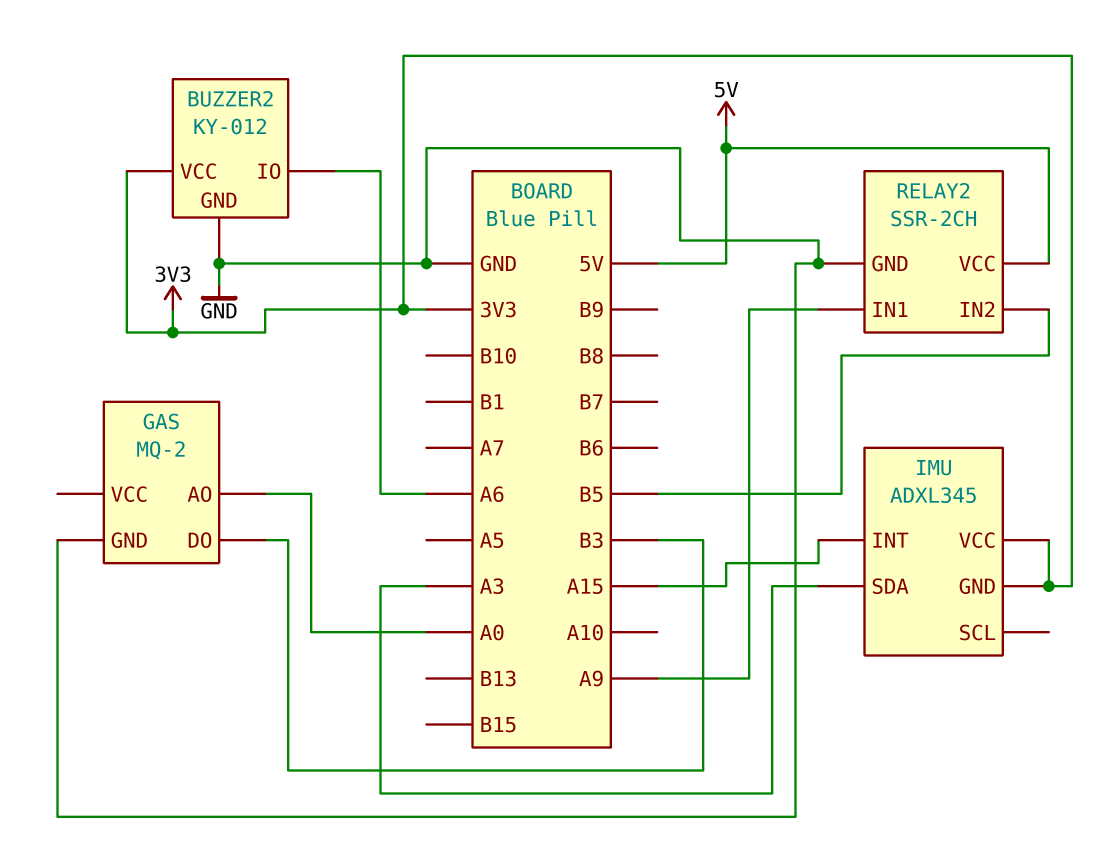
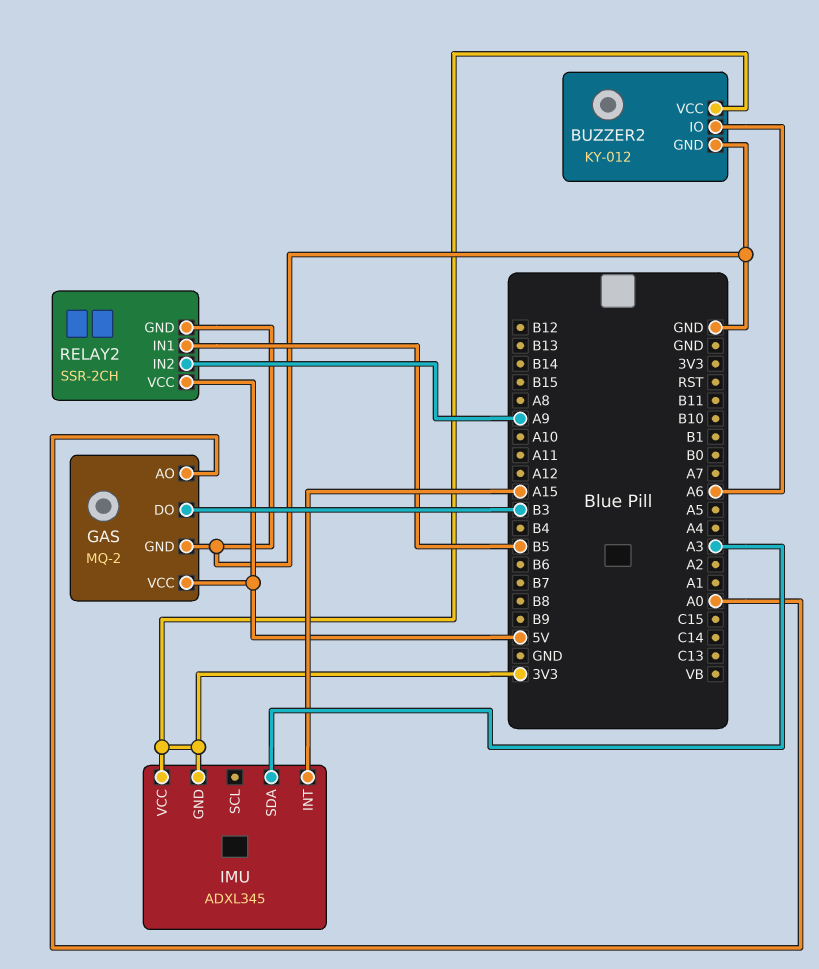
GAS pin VCC: none -> 5V
RELAY2 pin IN1: A9 -> B5
RELAY2 pin IN2: B5 -> A9

